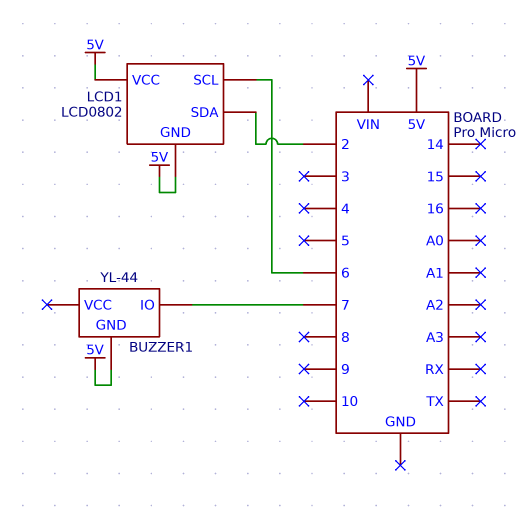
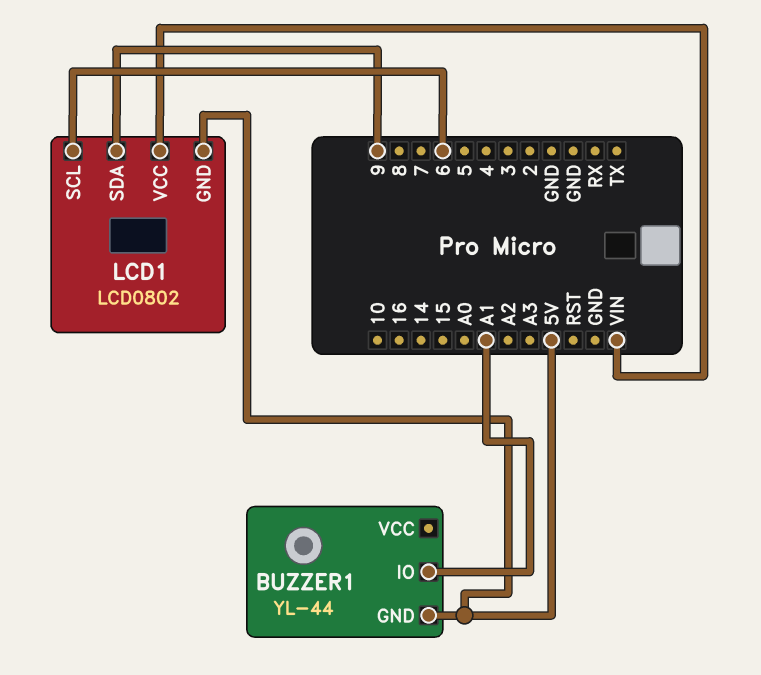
BUZZER1 pin IO: 7 -> A1
LCD1 pin SDA: 2 -> 9
LCD1 pin VCC: 5V -> VIN

